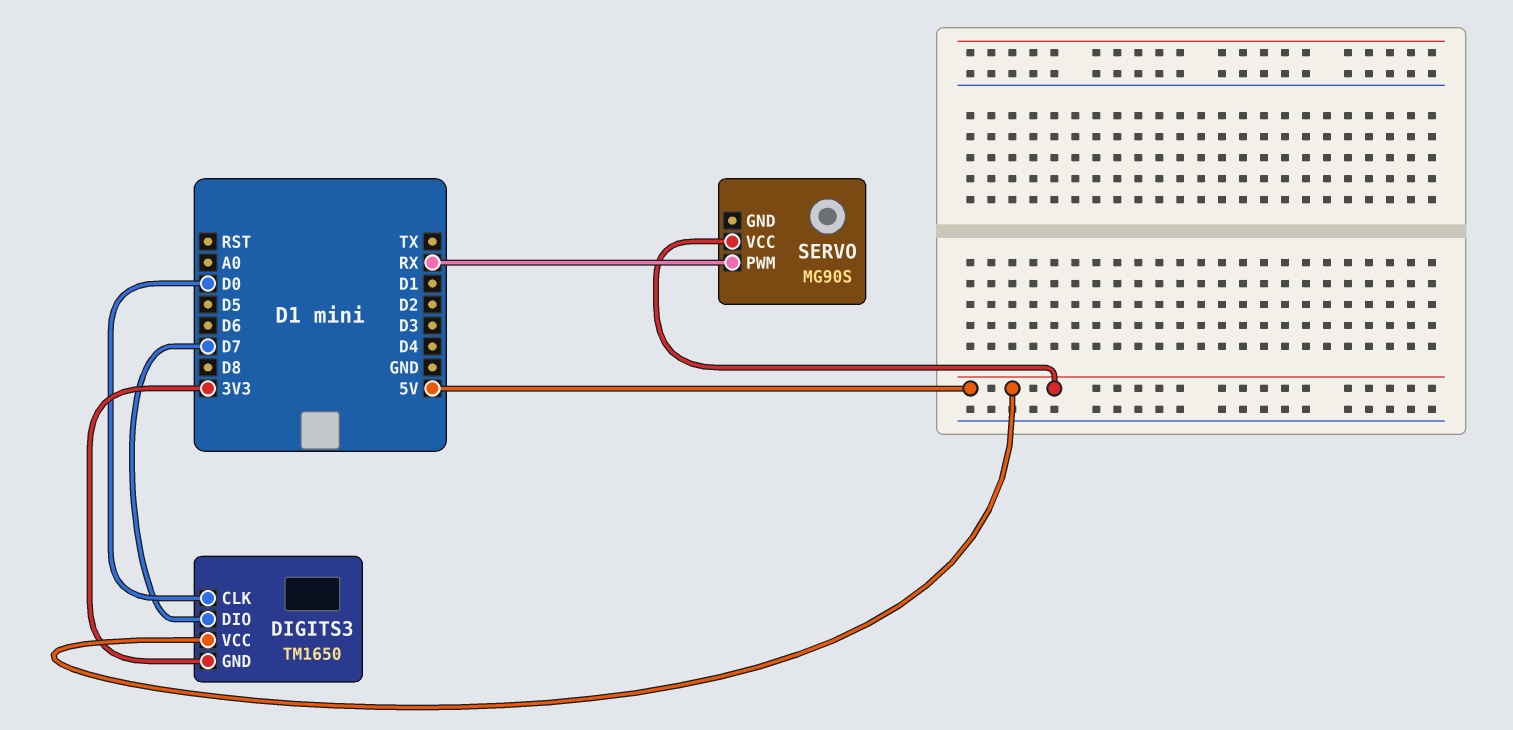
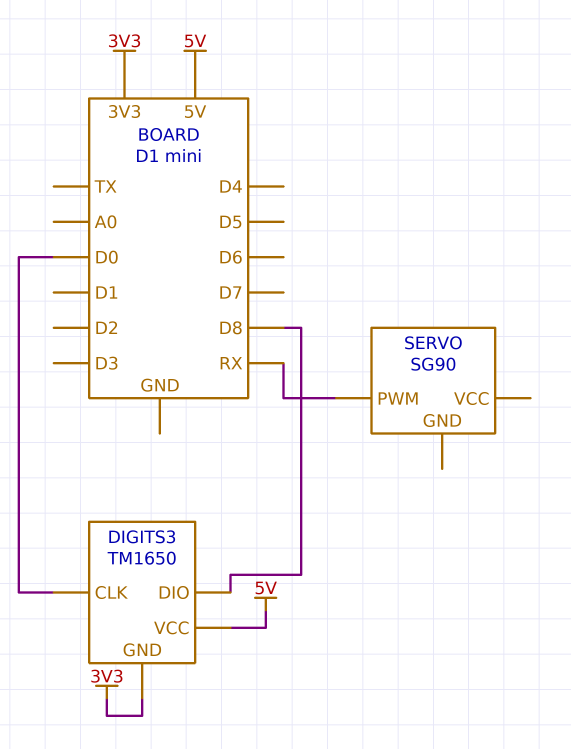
DIGITS3 pin DIO: D7 -> D8
SERVO: MG90S -> SG90
SERVO pin VCC: 5V -> none

